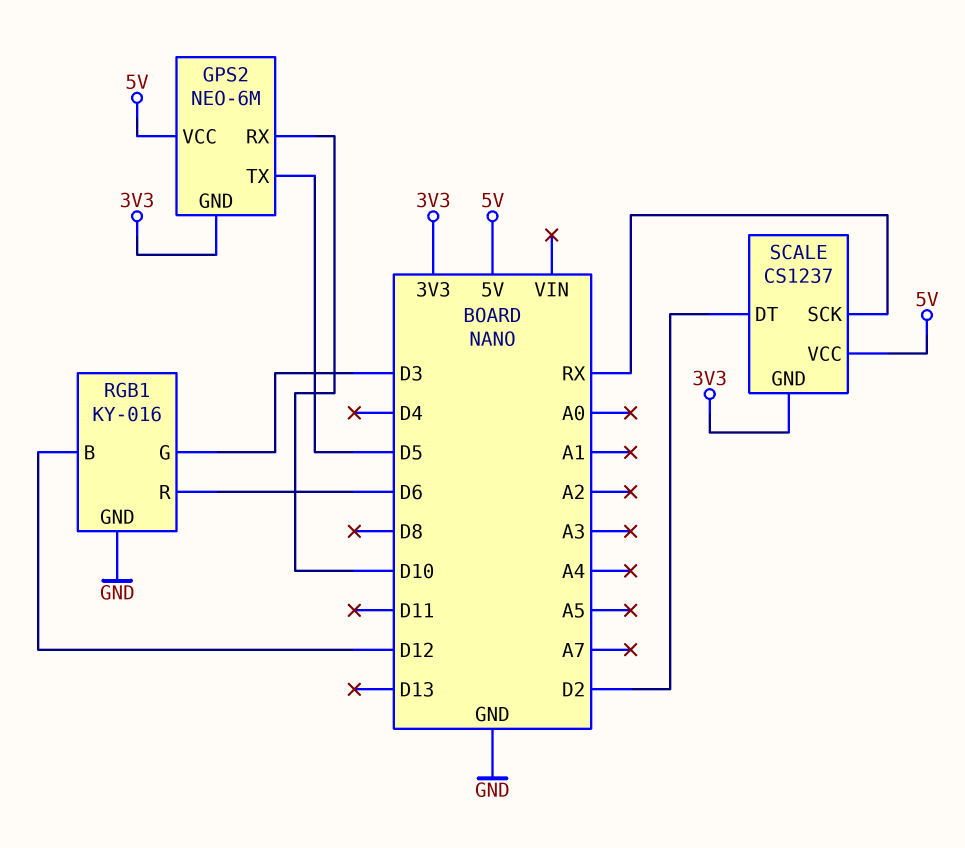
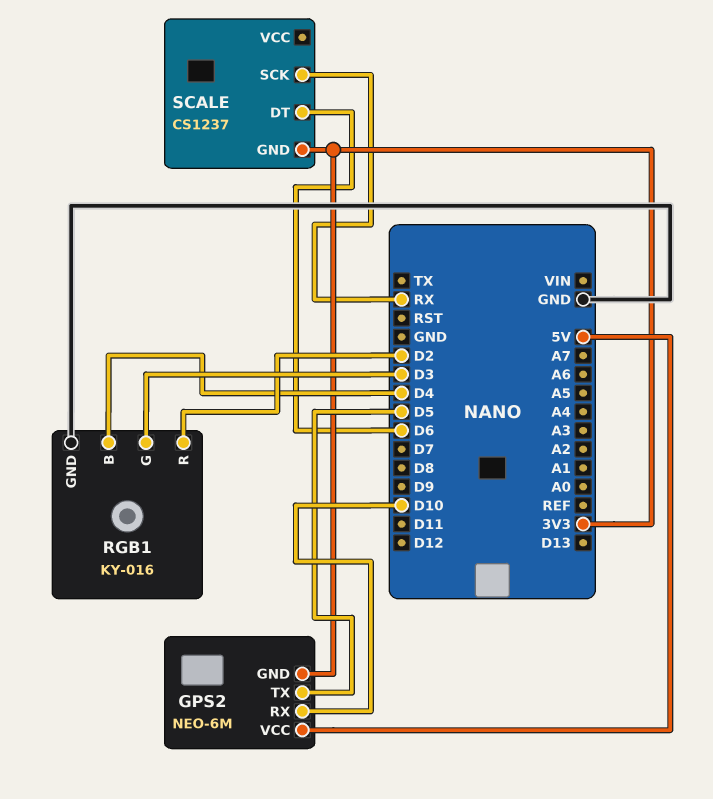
RGB1 pin B: D12 -> D4
RGB1 pin R: D6 -> D2
SCALE pin DT: D2 -> D6
SCALE pin VCC: 5V -> none

